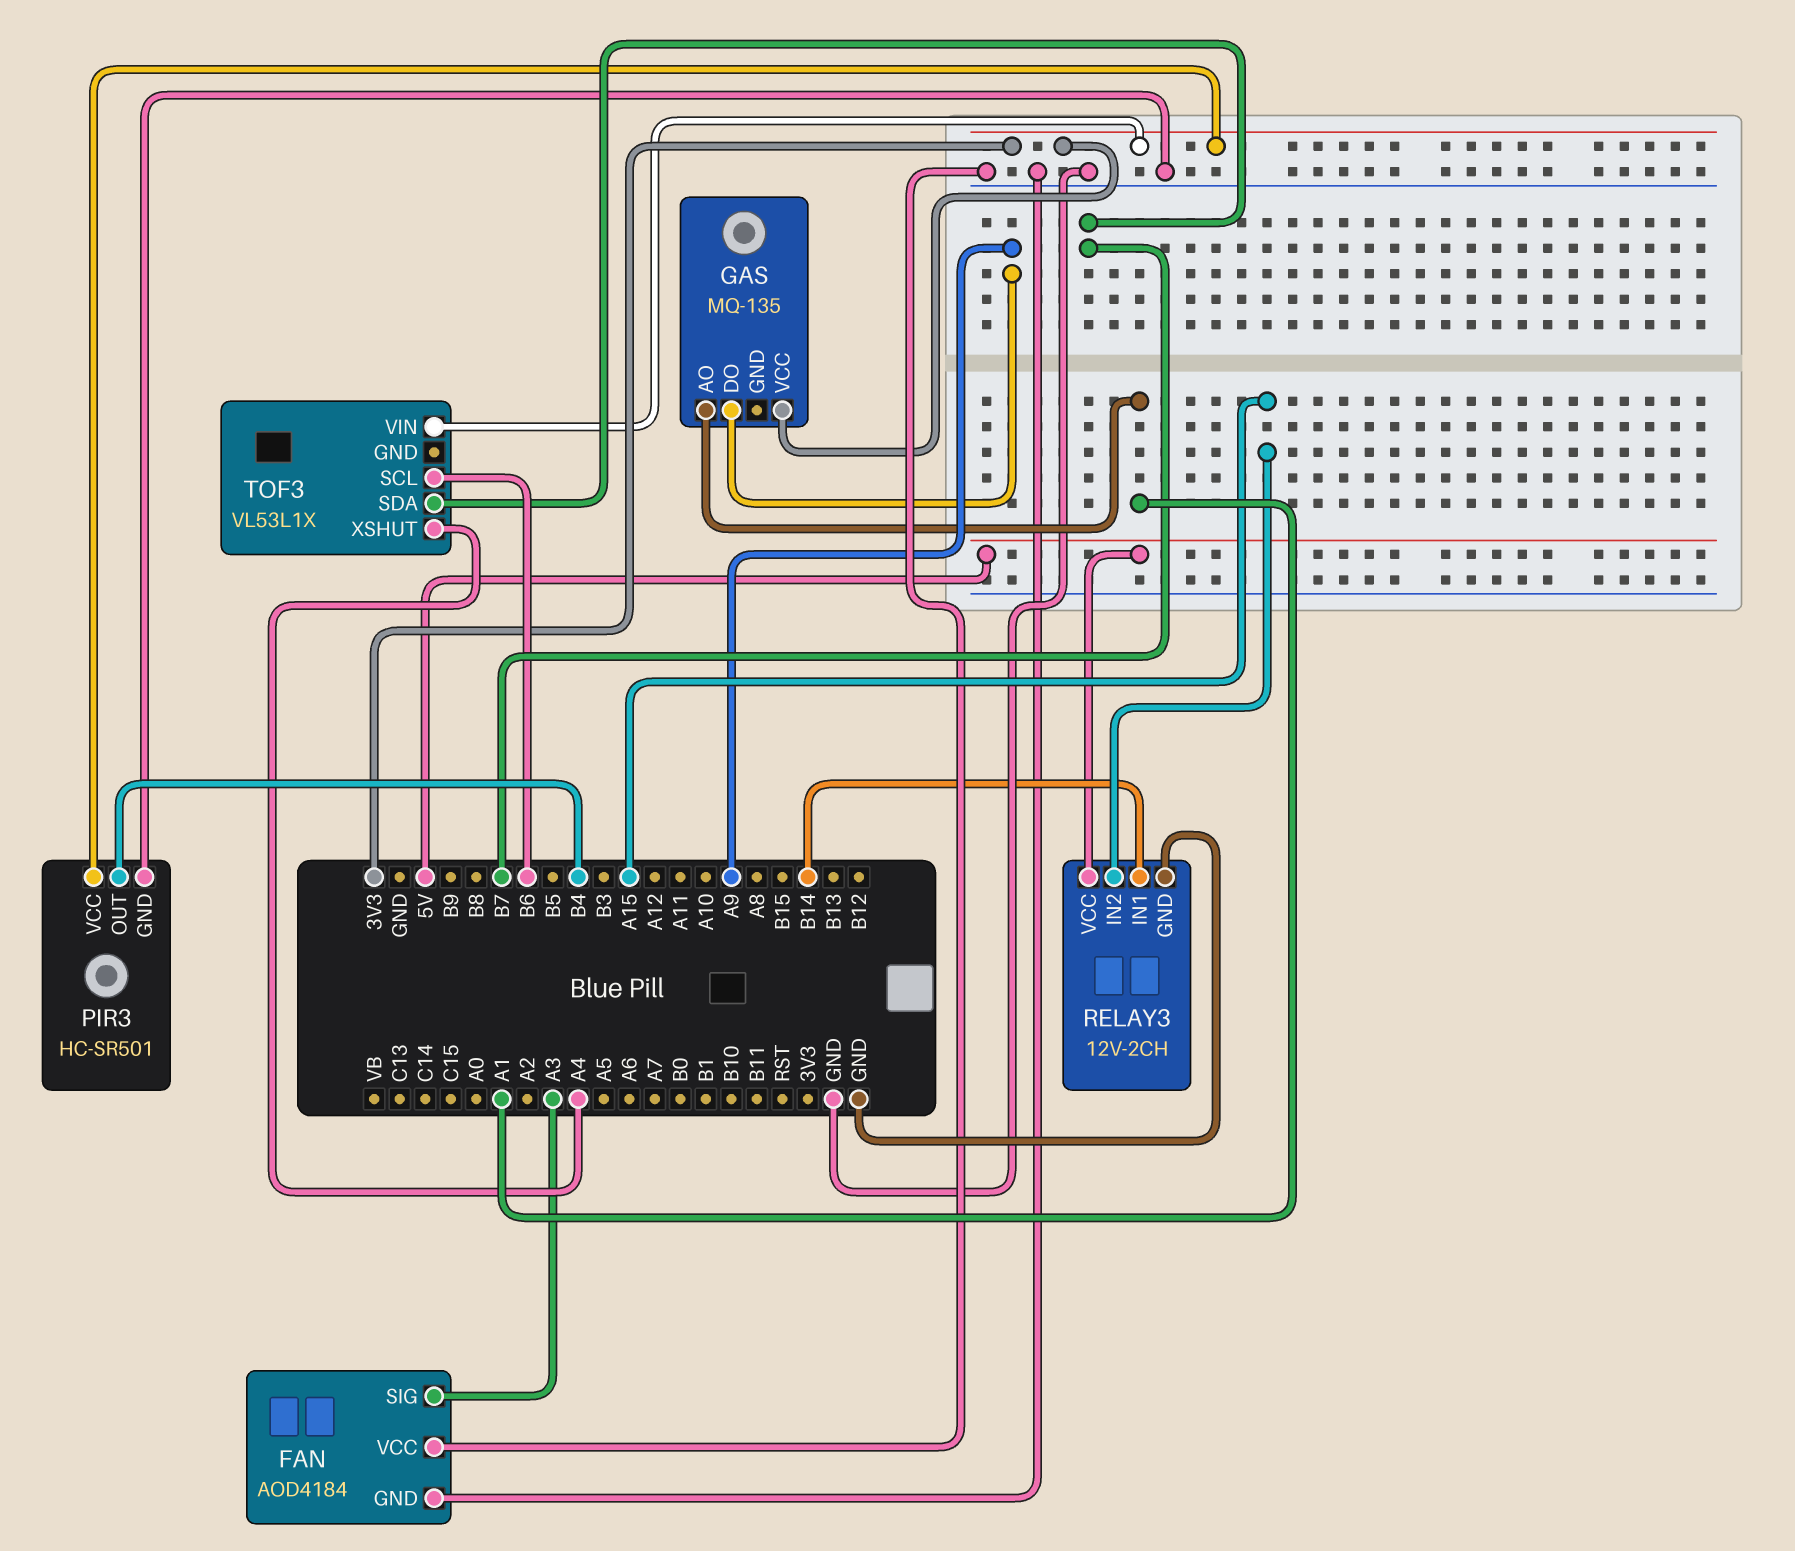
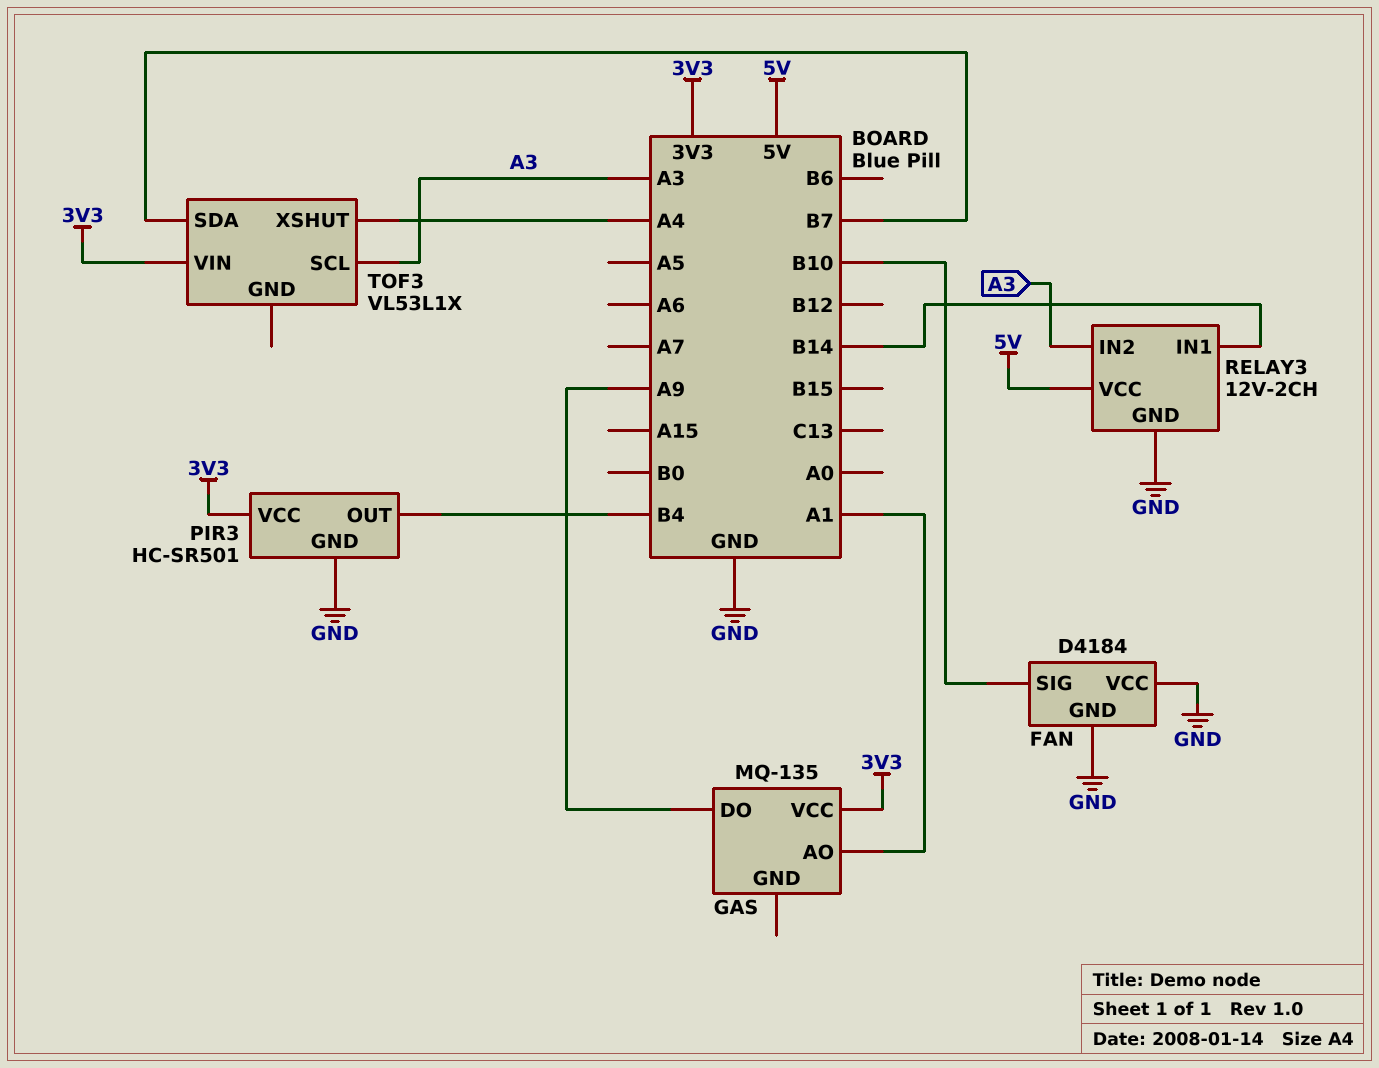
FAN: AOD4184 -> D4184
FAN pin SIG: A3 -> B10
RELAY3 pin IN2: A15 -> A3
TOF3 pin SCL: B6 -> A3

